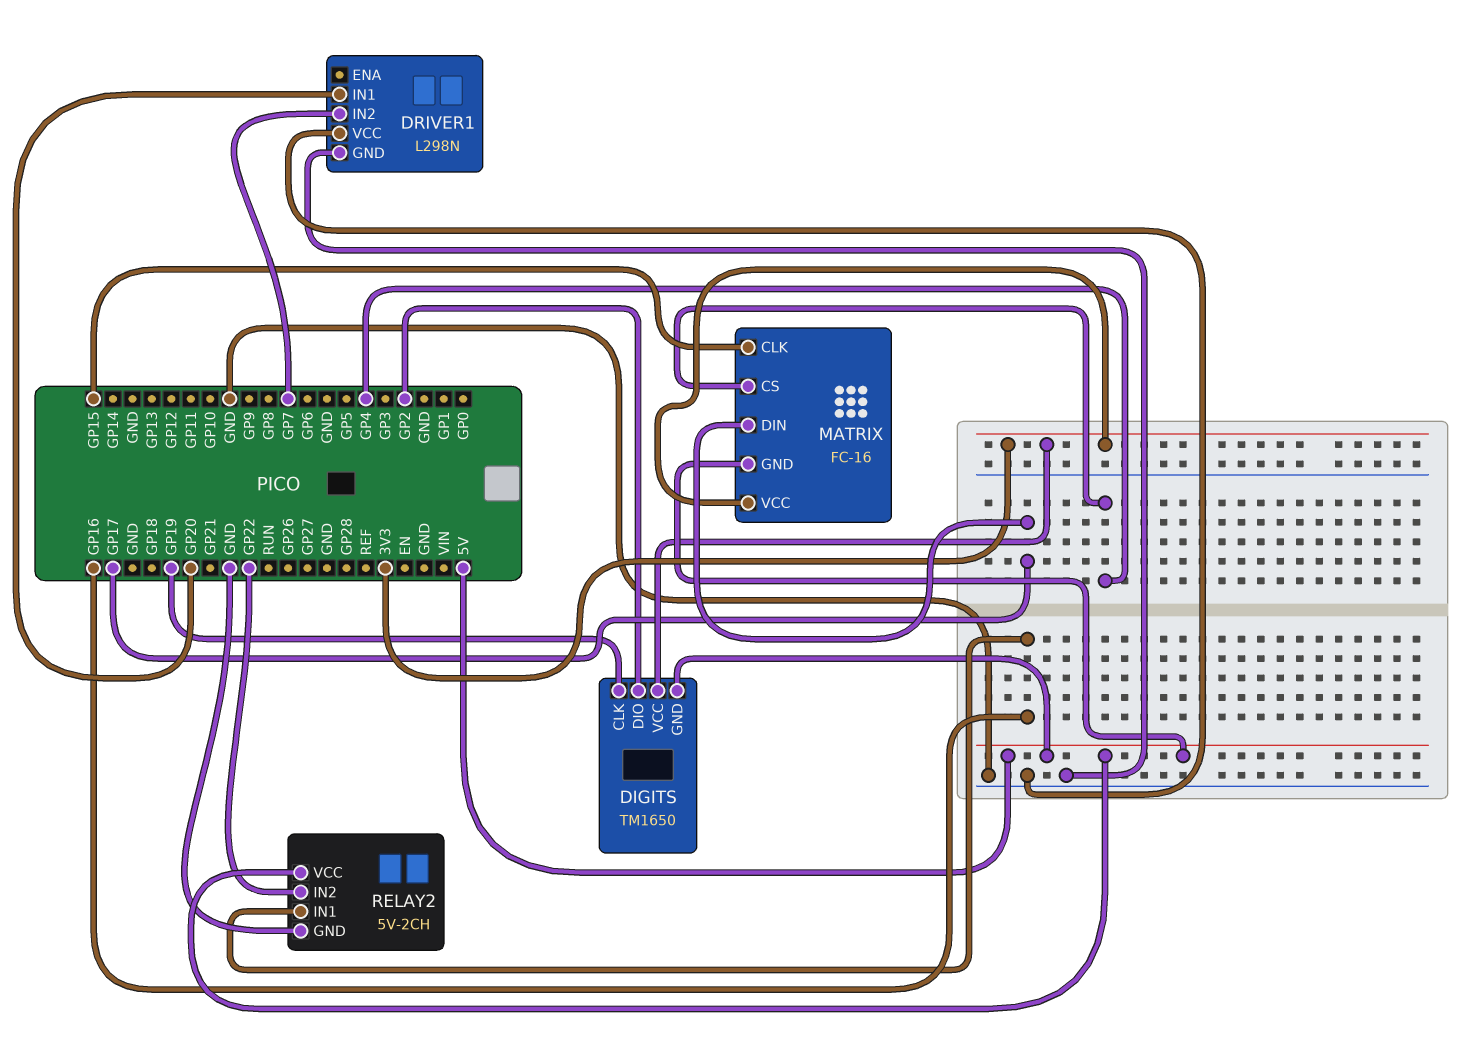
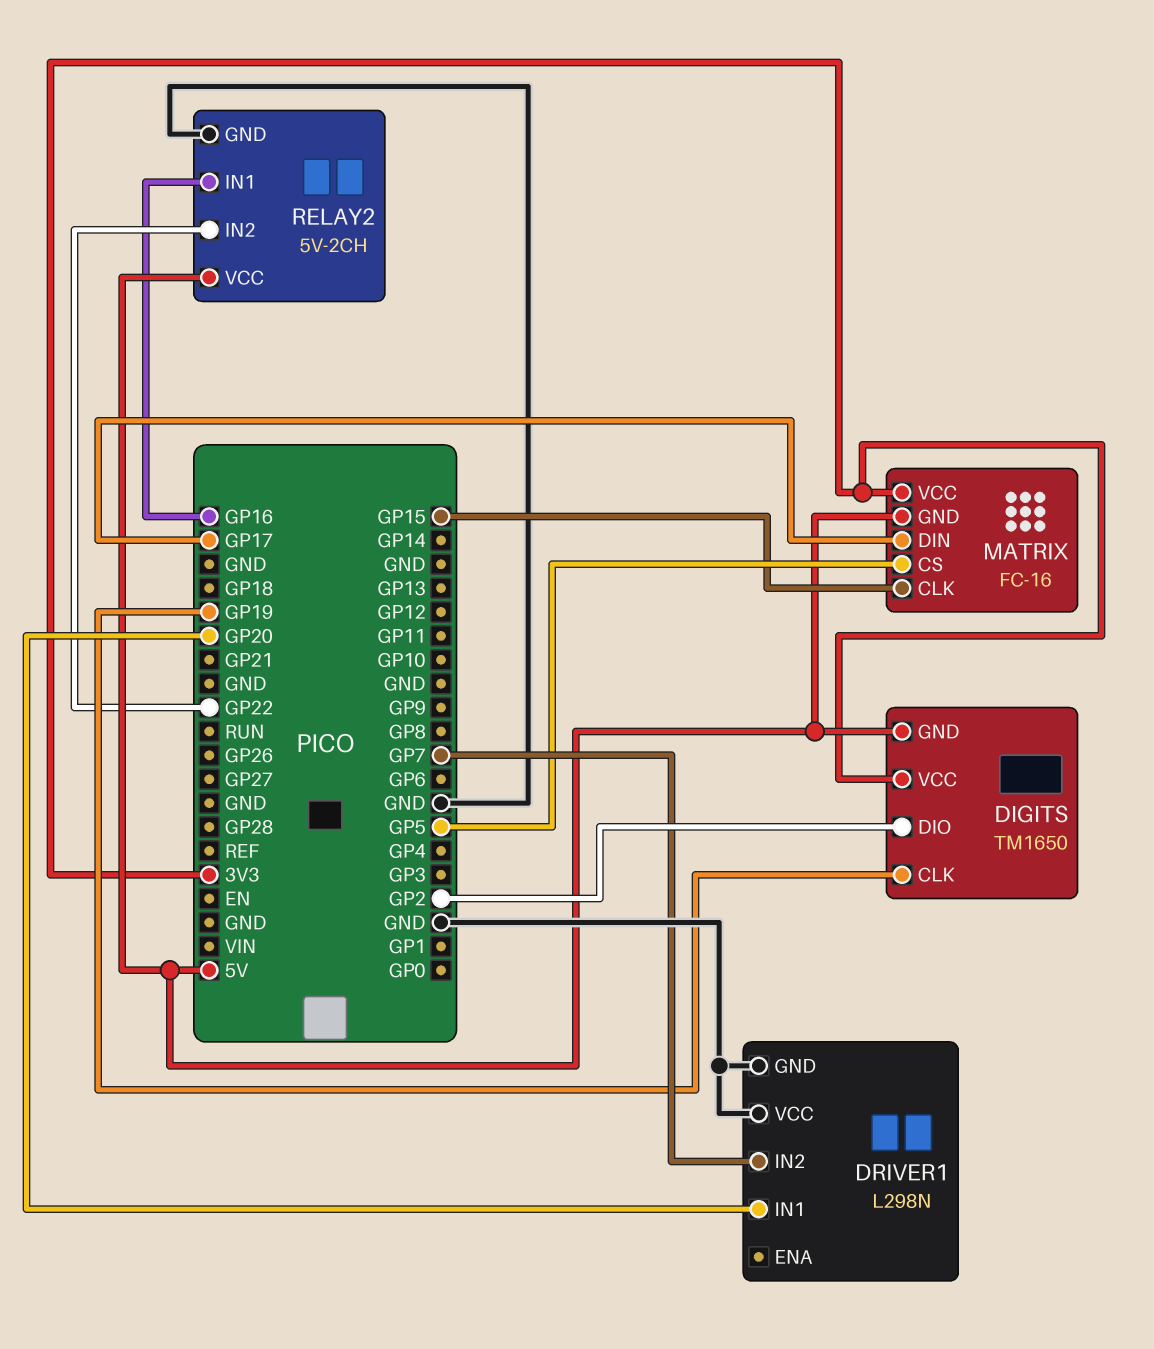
MATRIX pin CS: GP4 -> GP5

